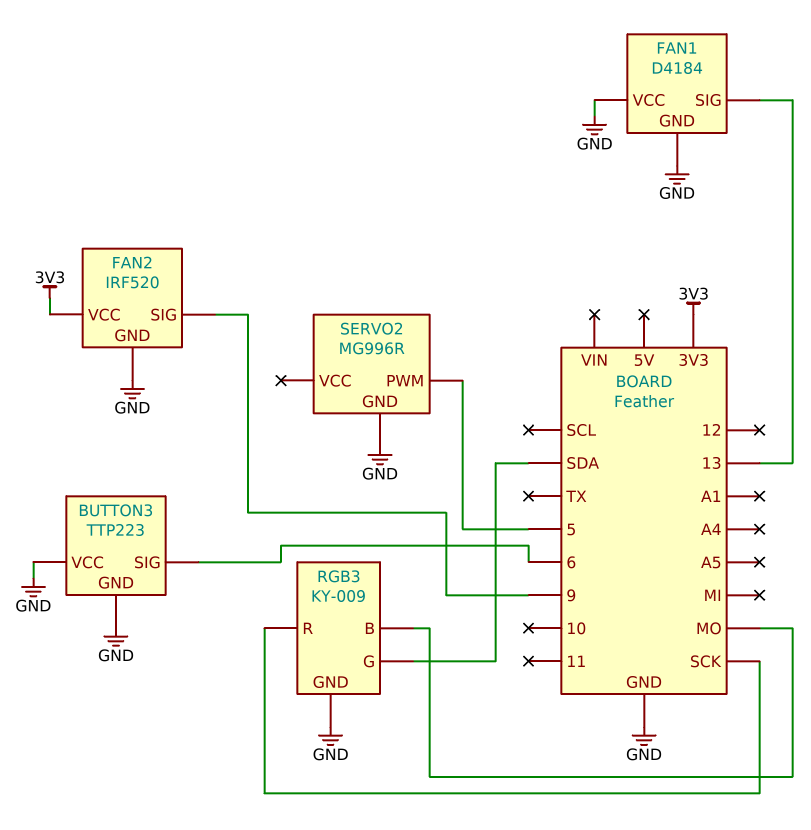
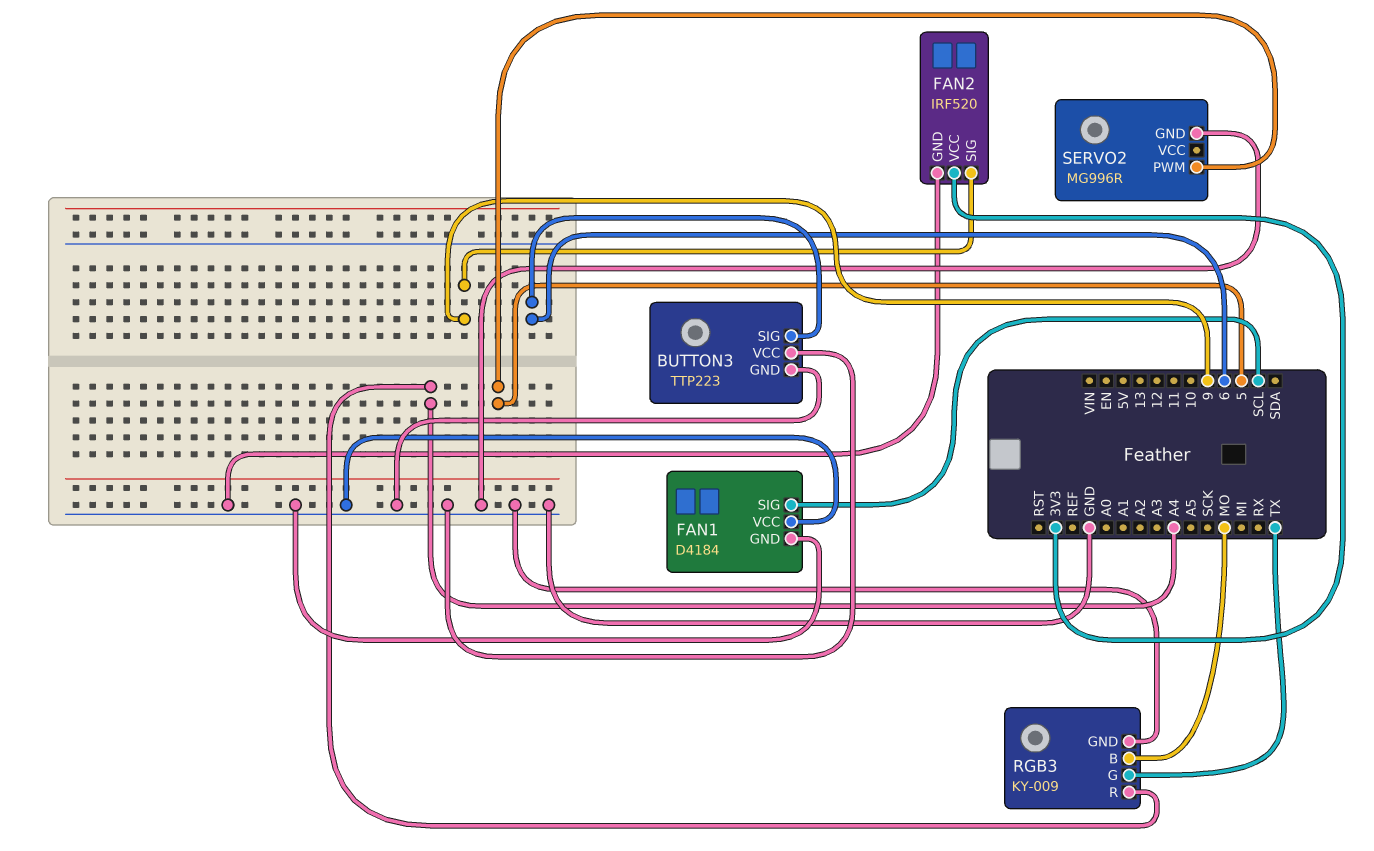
FAN1 pin SIG: 13 -> SCL
RGB3 pin G: SDA -> TX
RGB3 pin R: SCK -> A4

